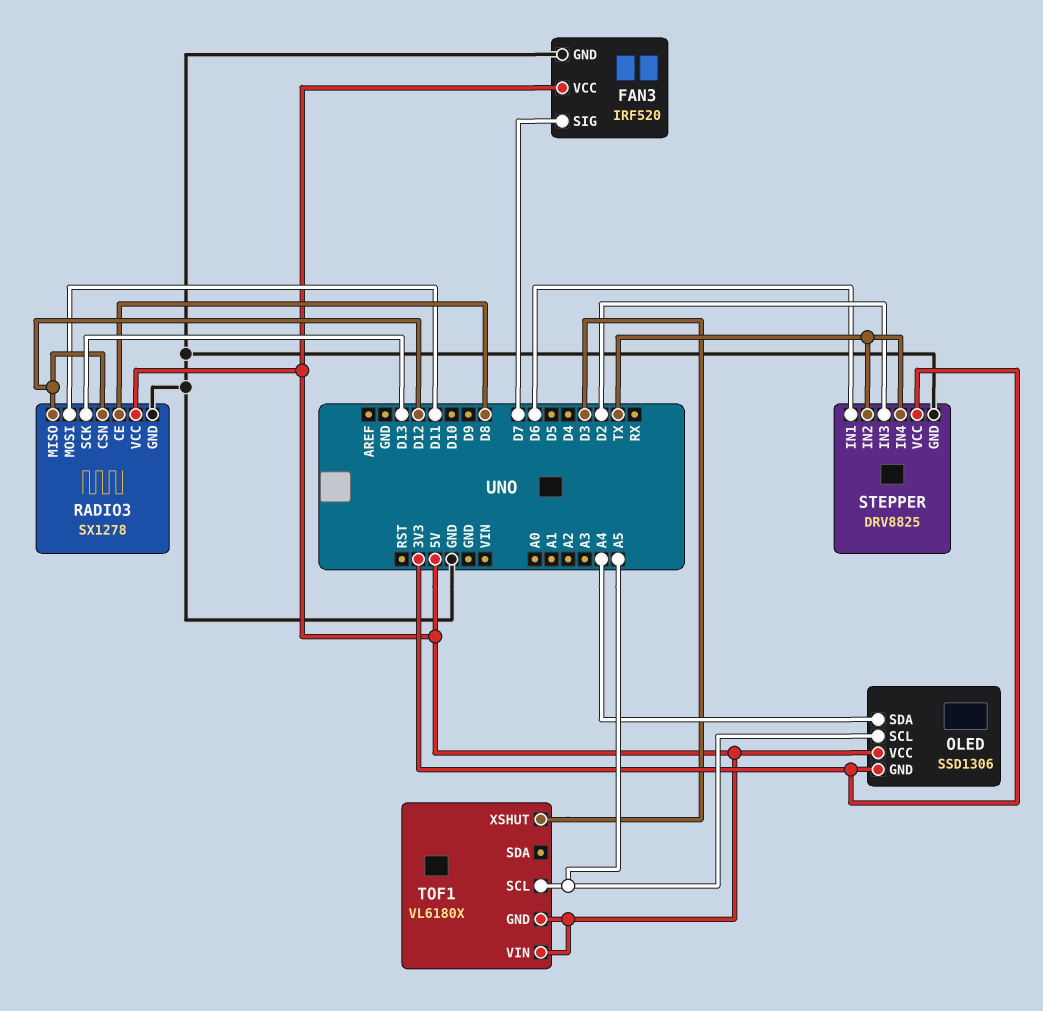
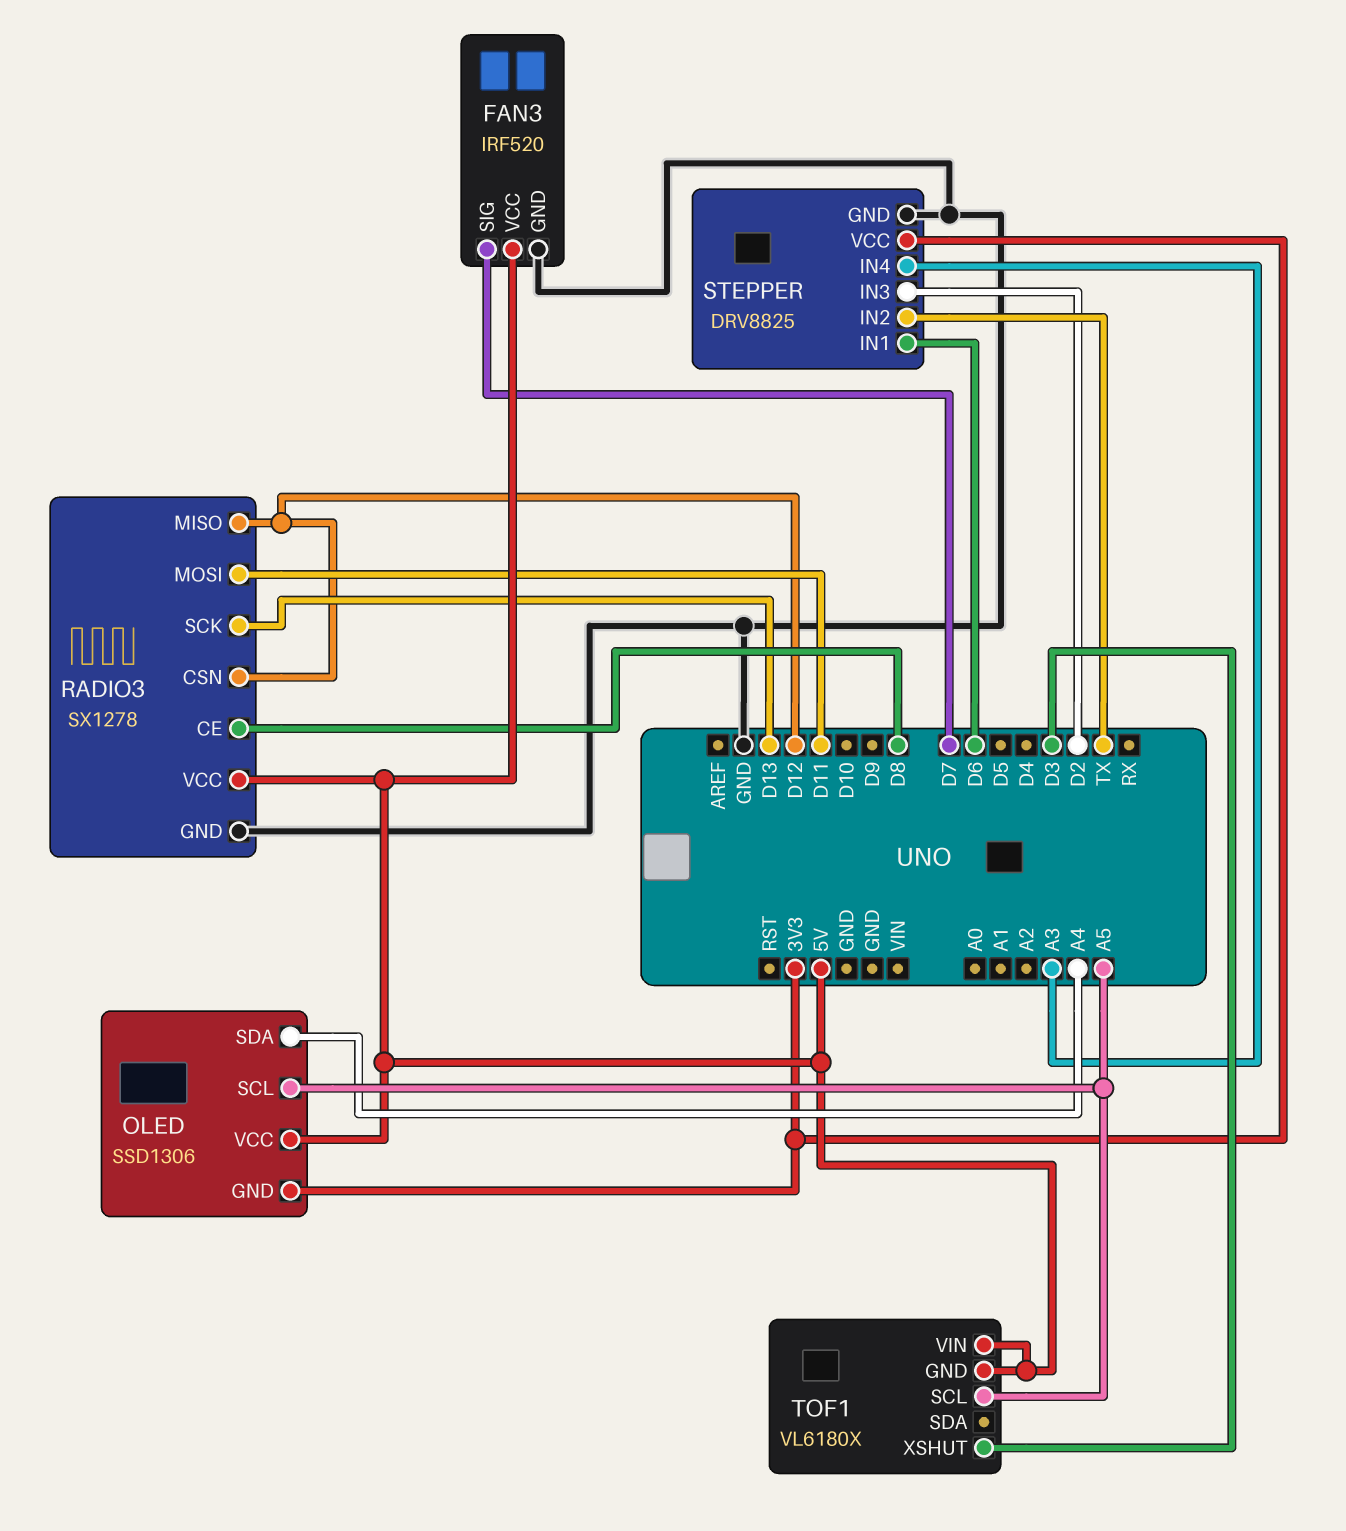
STEPPER pin IN4: TX -> A3

